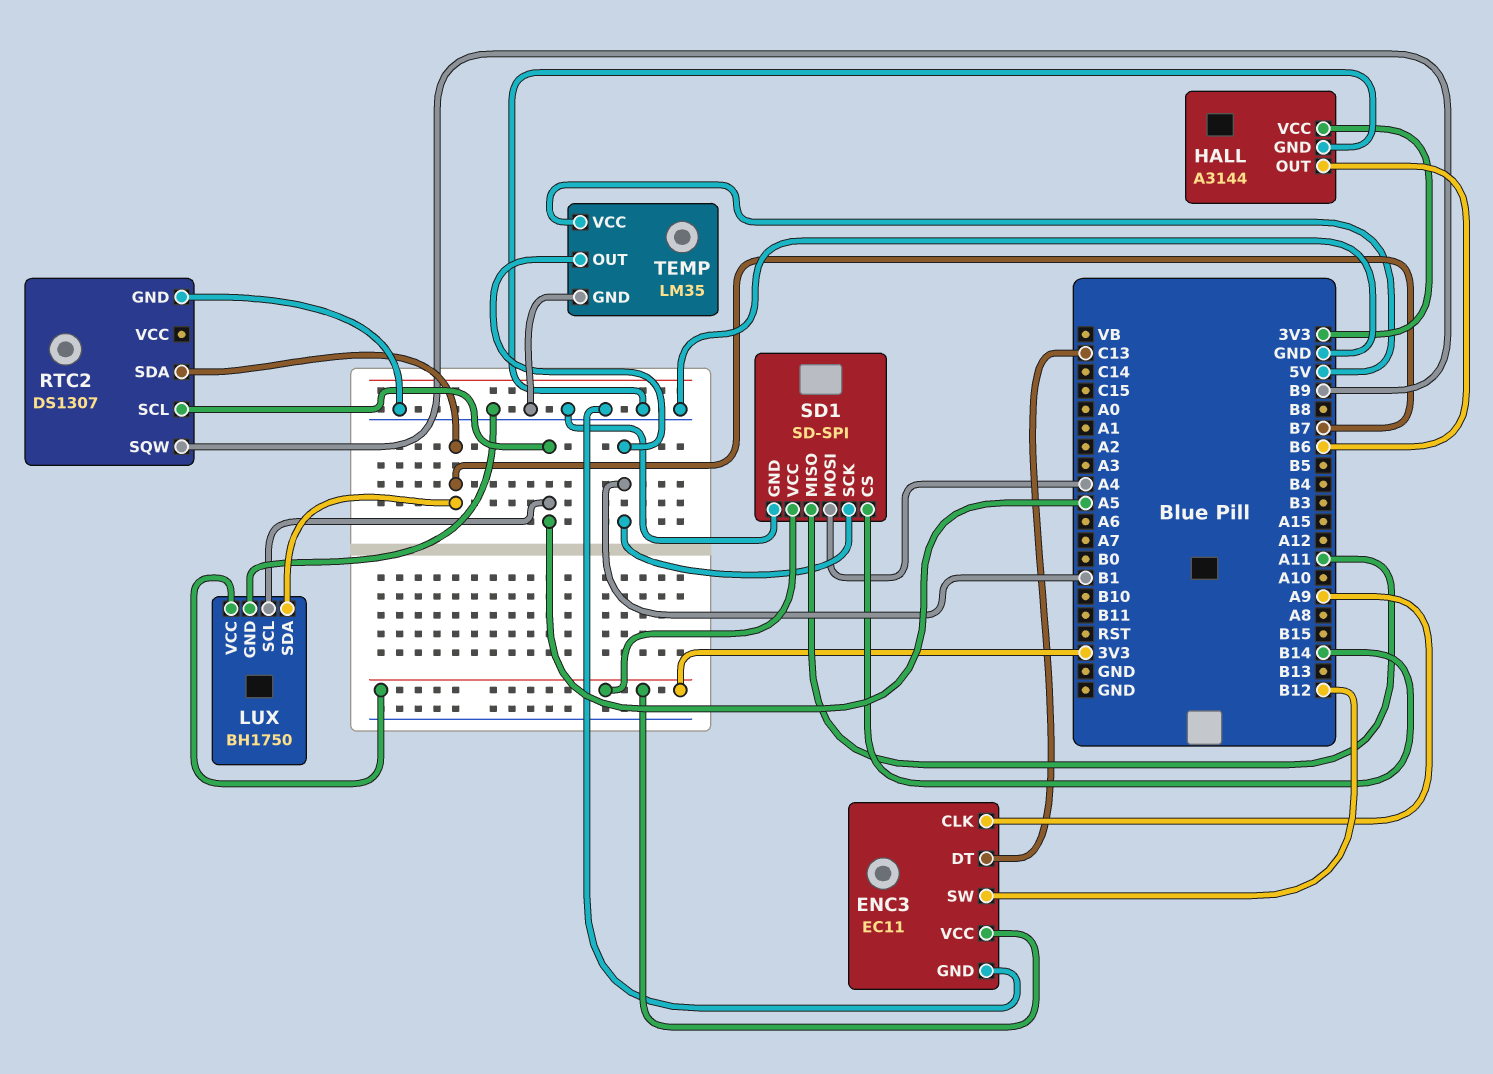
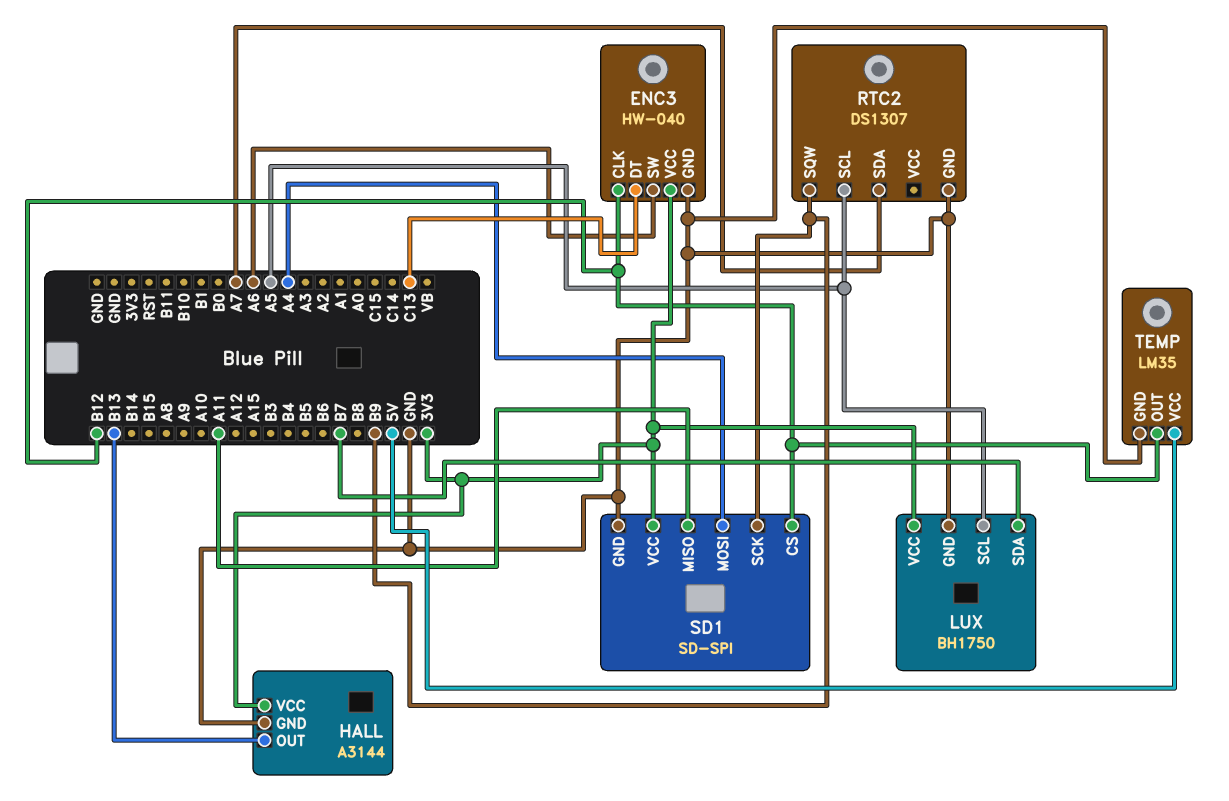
ENC3: EC11 -> HW-040
ENC3 pin CLK: A9 -> B12
ENC3 pin SW: B12 -> A6
HALL pin OUT: B6 -> B13
RTC2 pin SDA: B7 -> A7
SD1 pin CS: B14 -> B12
SD1 pin SCK: B1 -> B9
TEMP pin OUT: B1 -> B12

